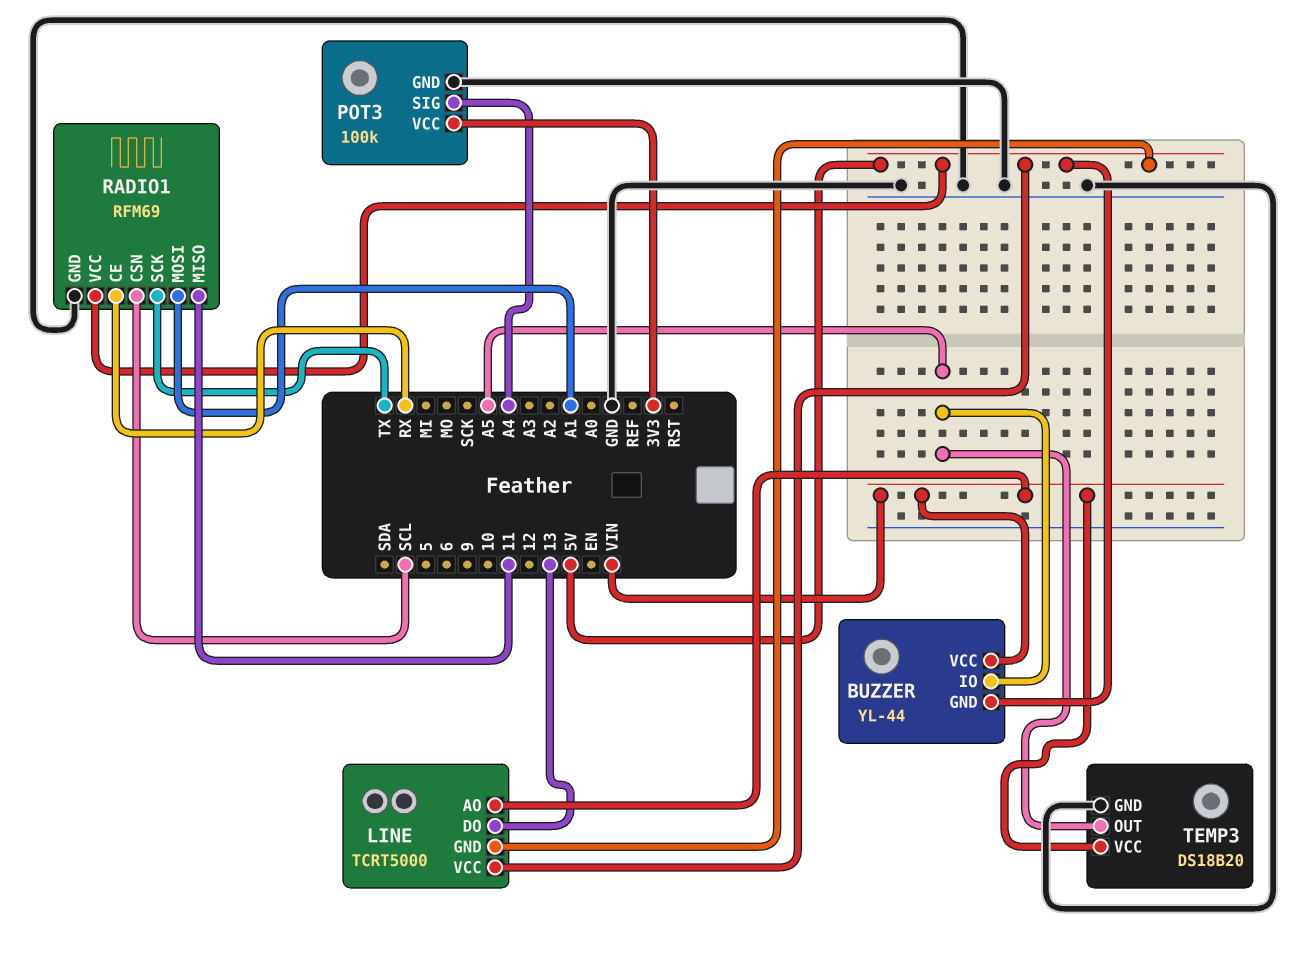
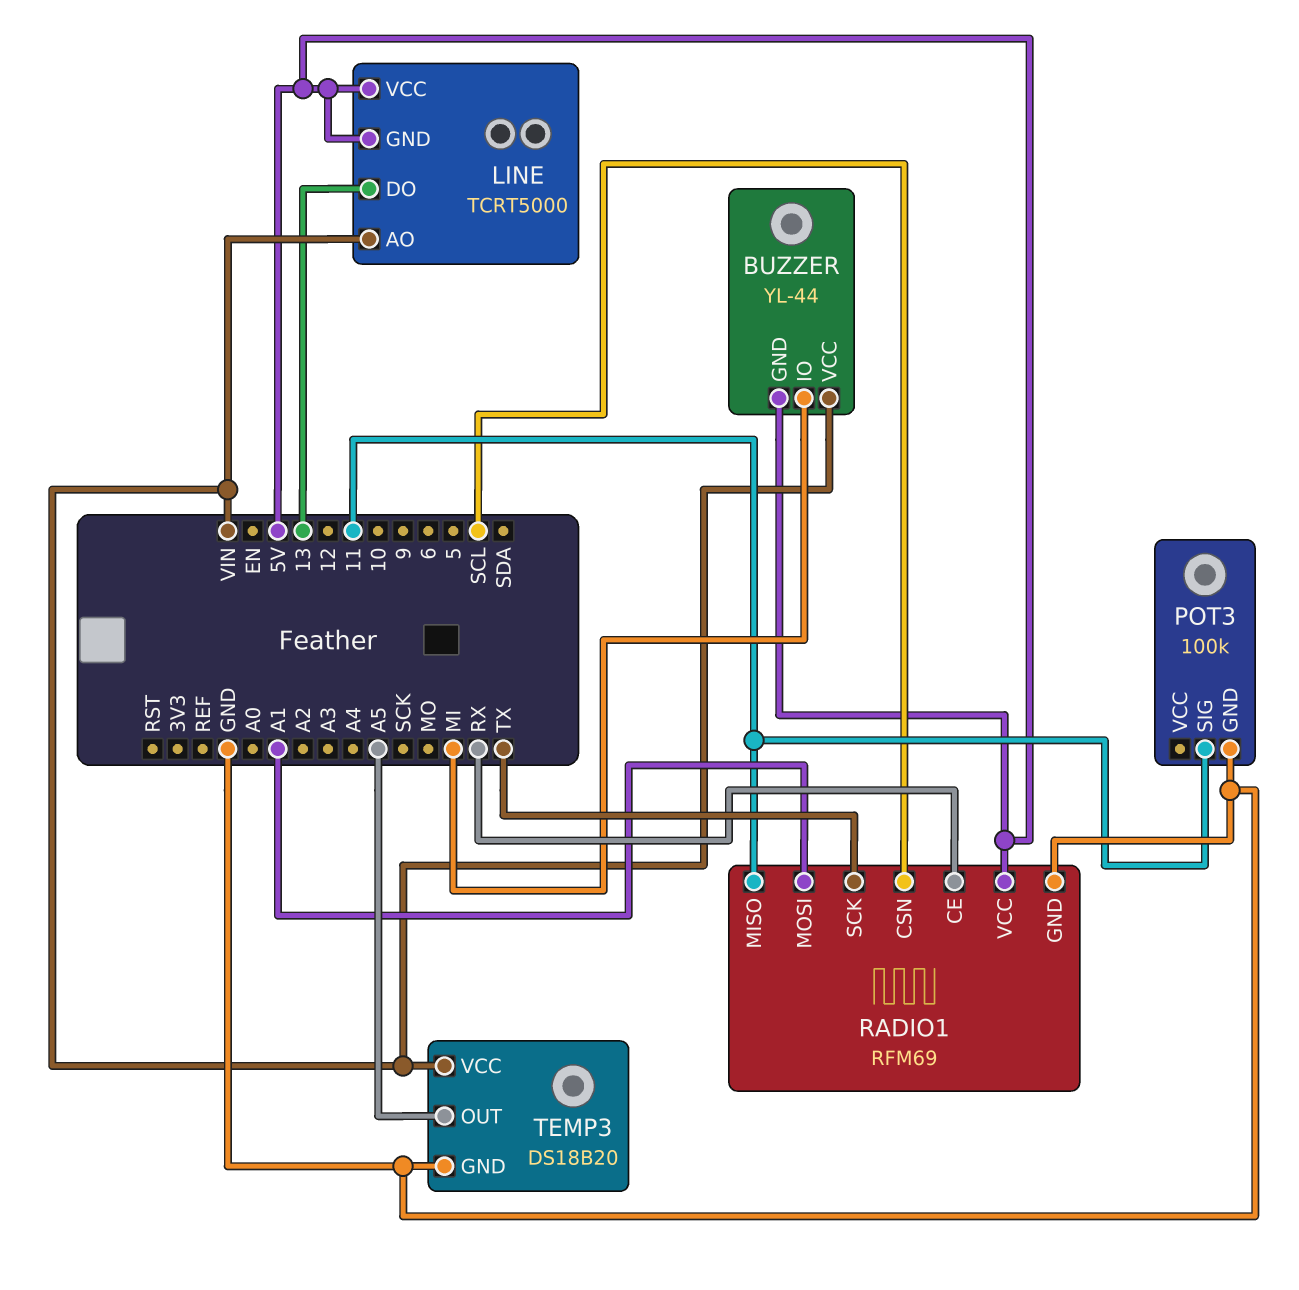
BUZZER pin IO: A5 -> MI
POT3 pin SIG: A4 -> 11
POT3 pin VCC: 3V3 -> none

